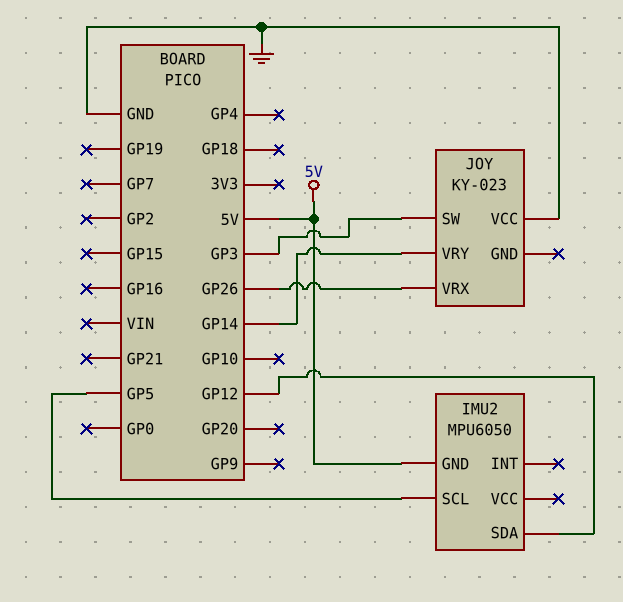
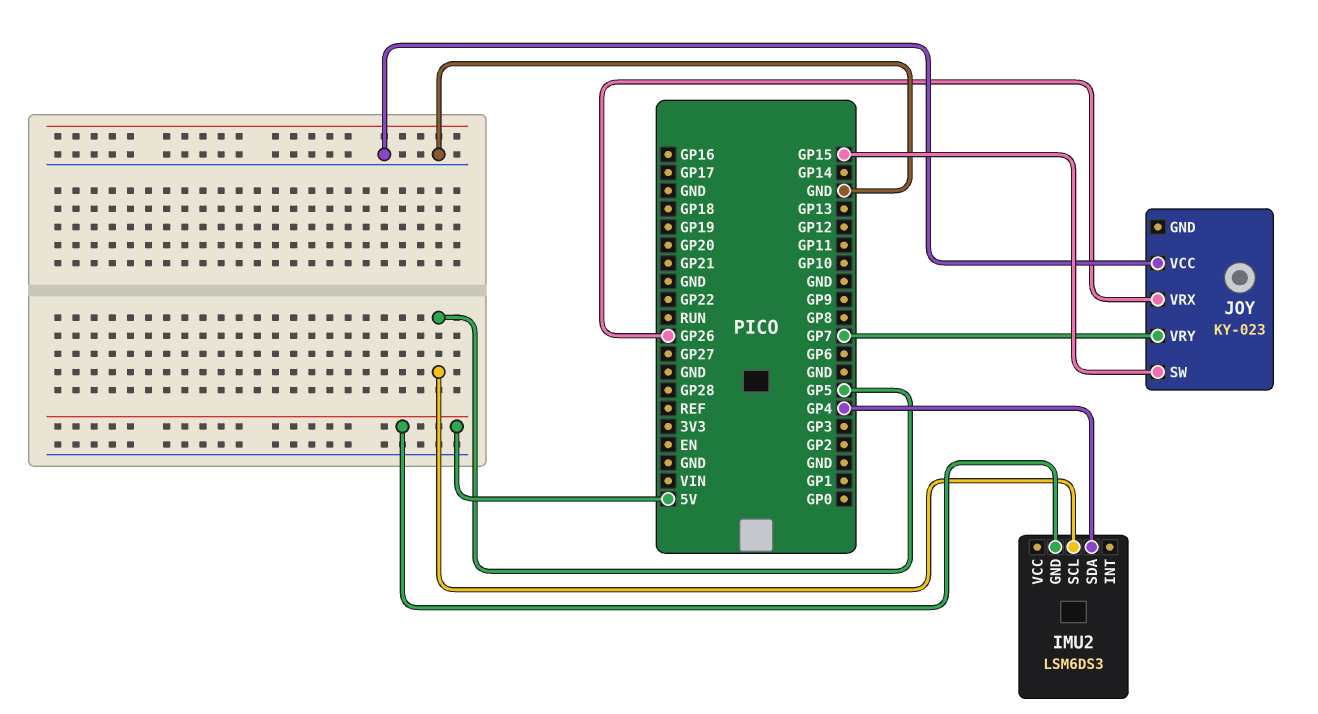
IMU2: MPU6050 -> LSM6DS3
IMU2 pin SDA: GP12 -> GP4
JOY pin SW: GP3 -> GP15
JOY pin VRY: GP14 -> GP7

